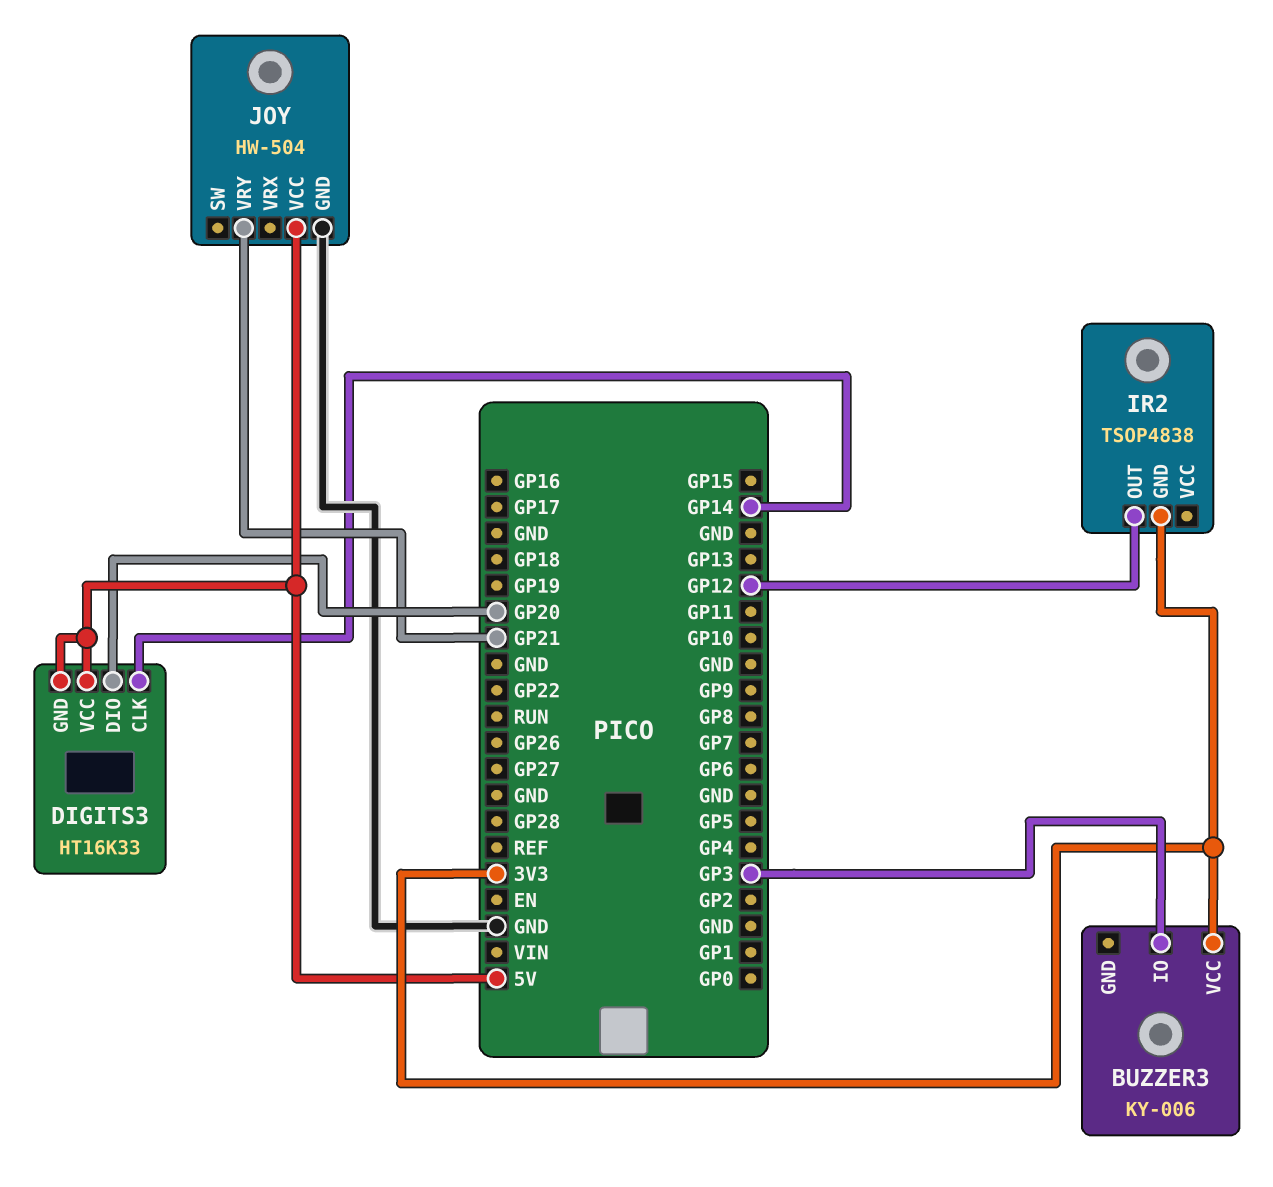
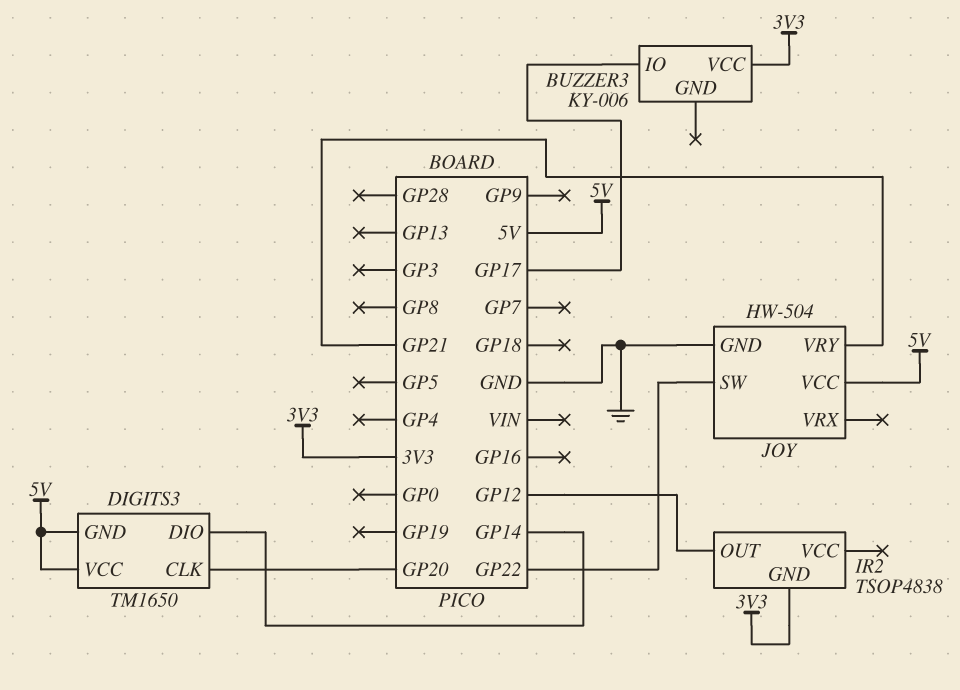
BUZZER3 pin IO: GP3 -> GP17
DIGITS3: HT16K33 -> TM1650
DIGITS3 pin CLK: GP14 -> GP20
DIGITS3 pin DIO: GP20 -> GP14
JOY pin SW: none -> GP22

